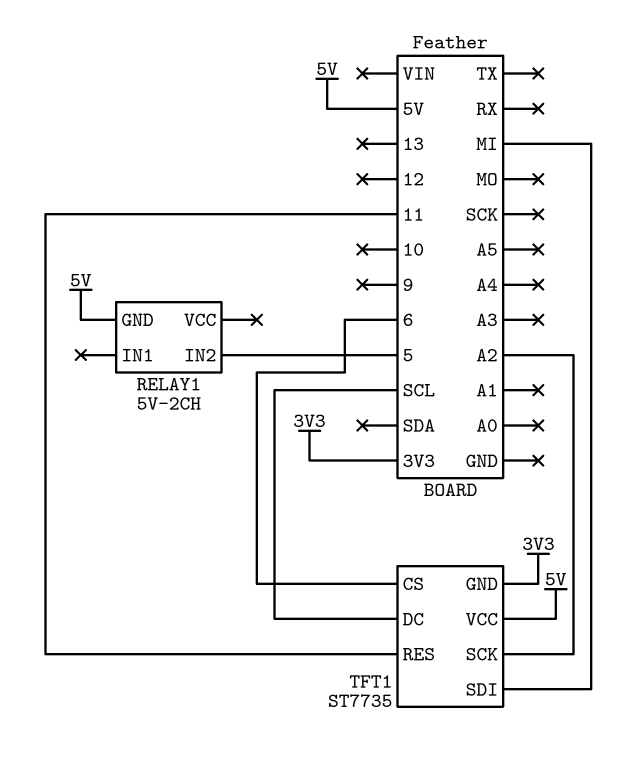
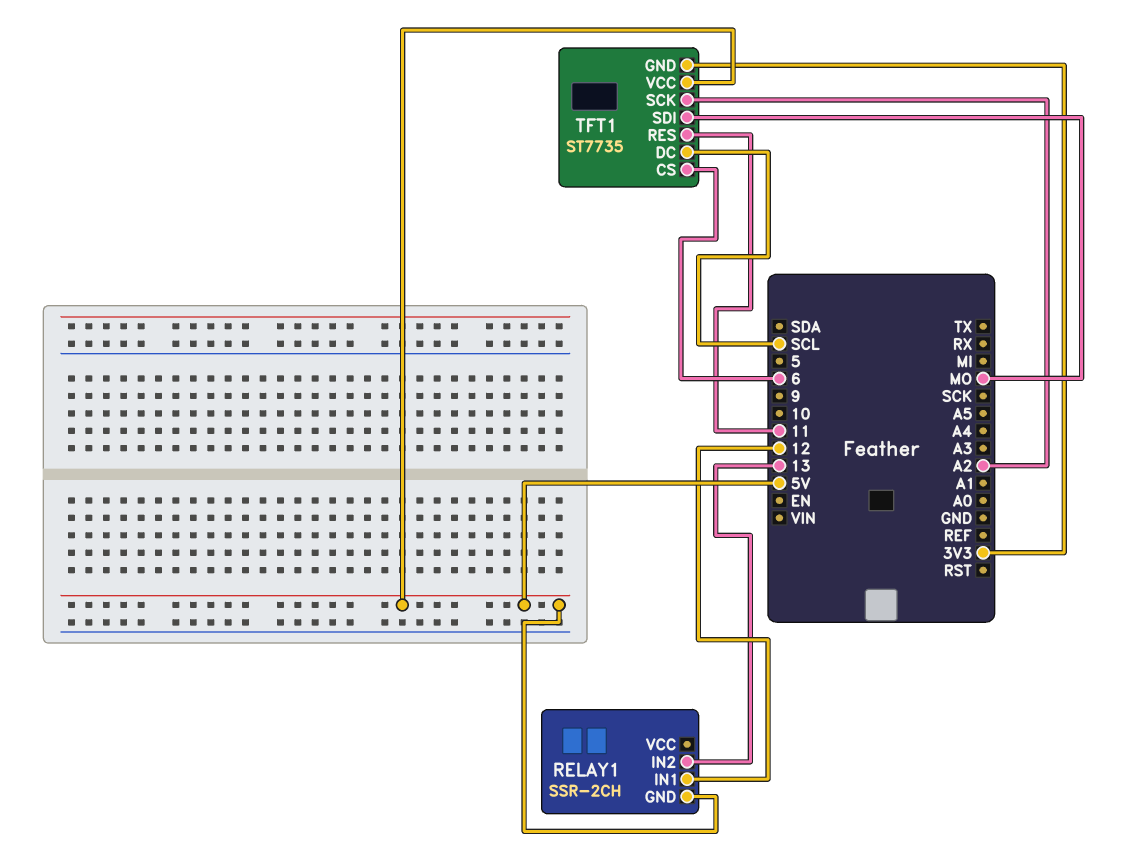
RELAY1: 5V-2CH -> SSR-2CH
RELAY1 pin IN1: none -> 12
RELAY1 pin IN2: 5 -> 13
TFT1 pin SDI: MI -> MO

